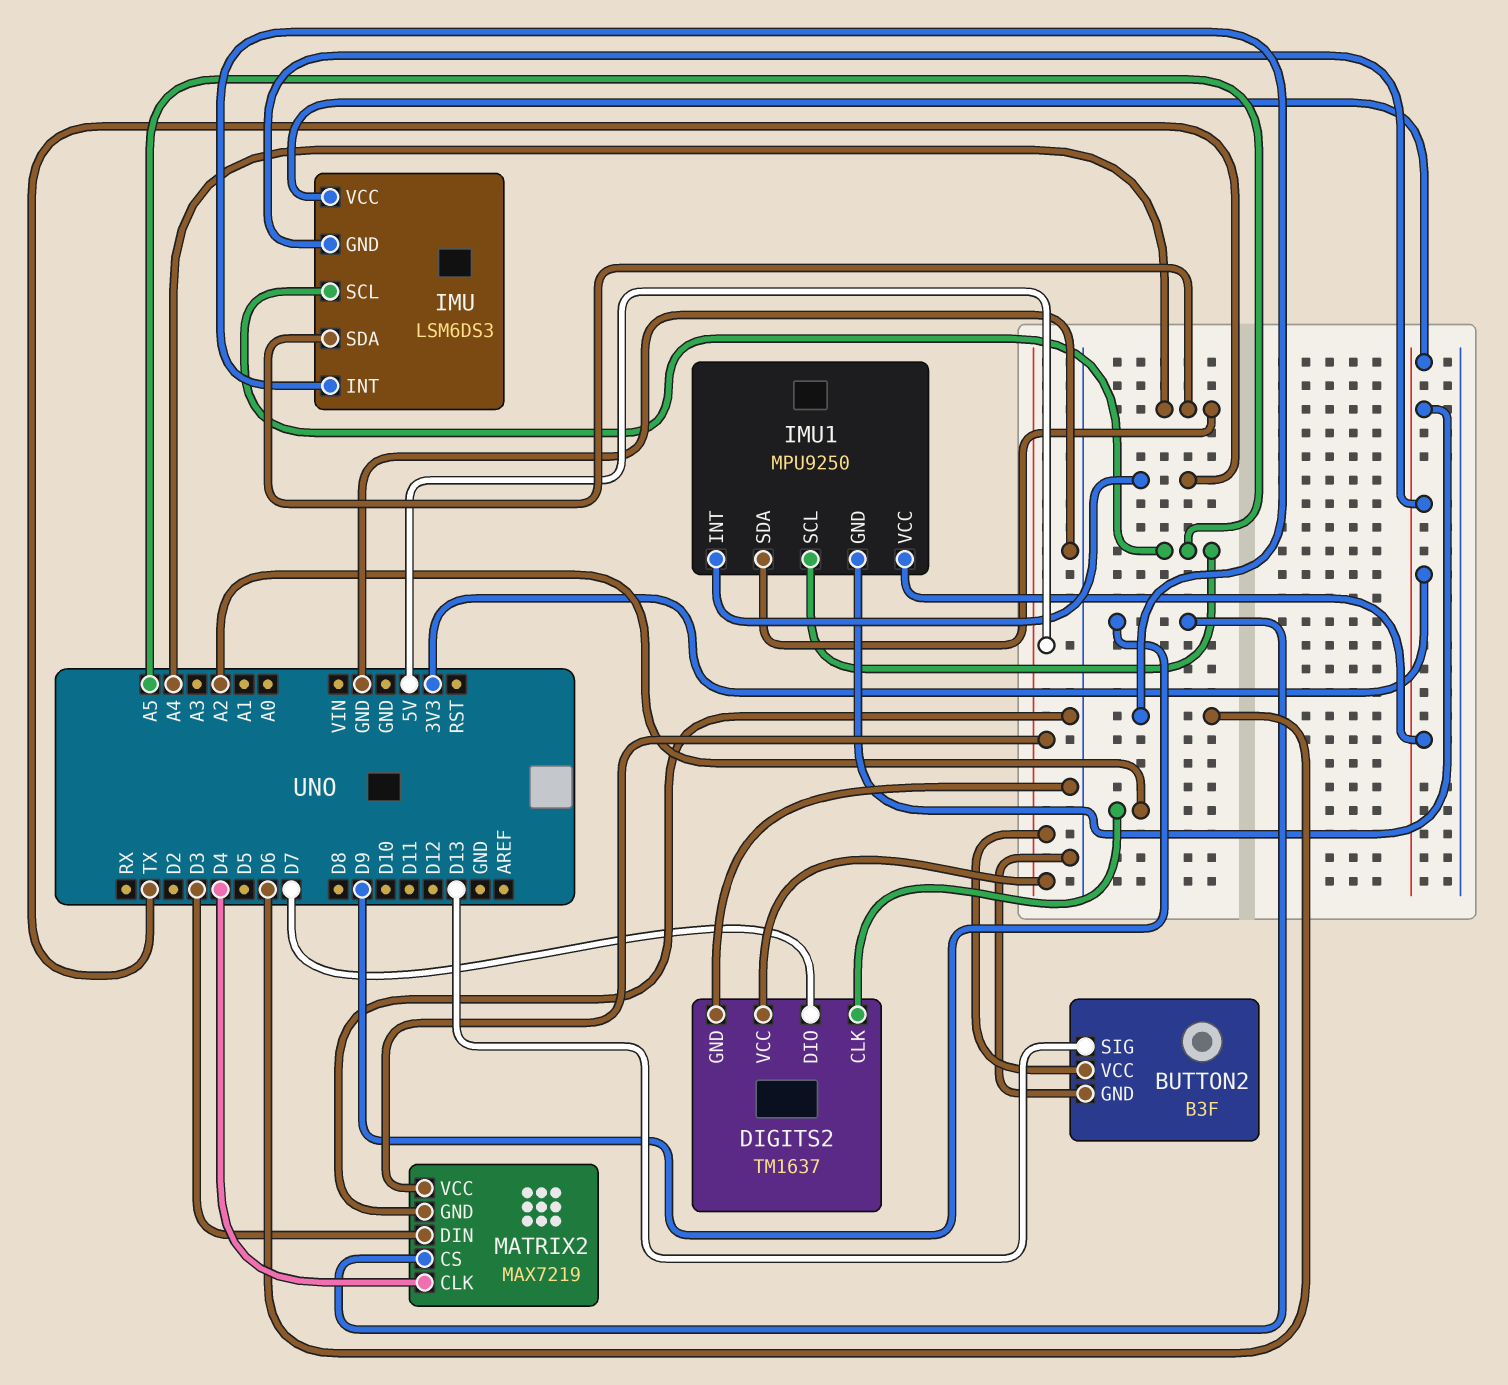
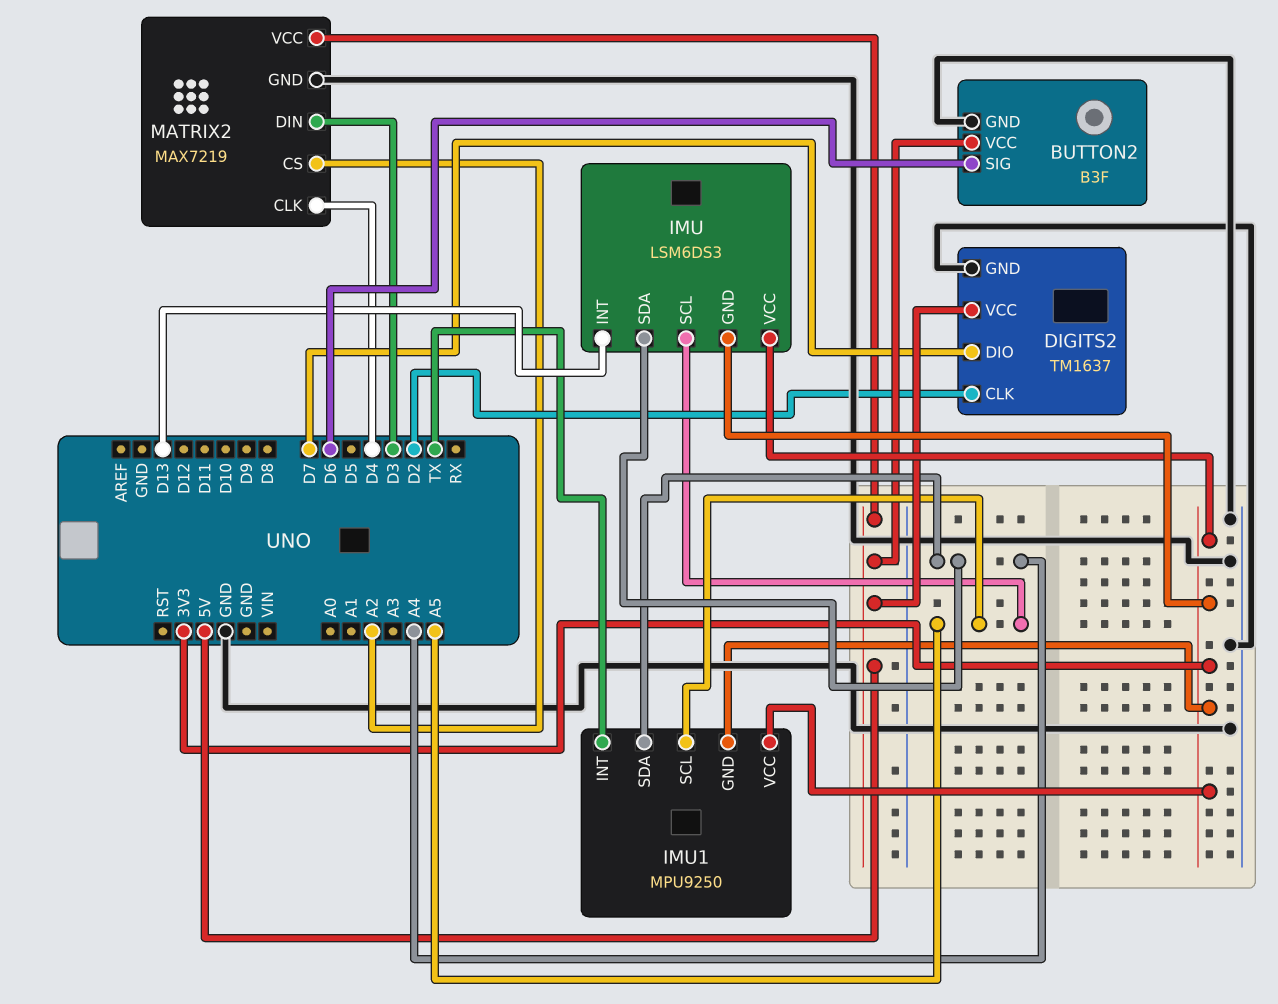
BUTTON2 pin SIG: D13 -> D6
DIGITS2 pin CLK: A2 -> D2
IMU pin INT: D6 -> D13
MATRIX2 pin CS: D9 -> A2

